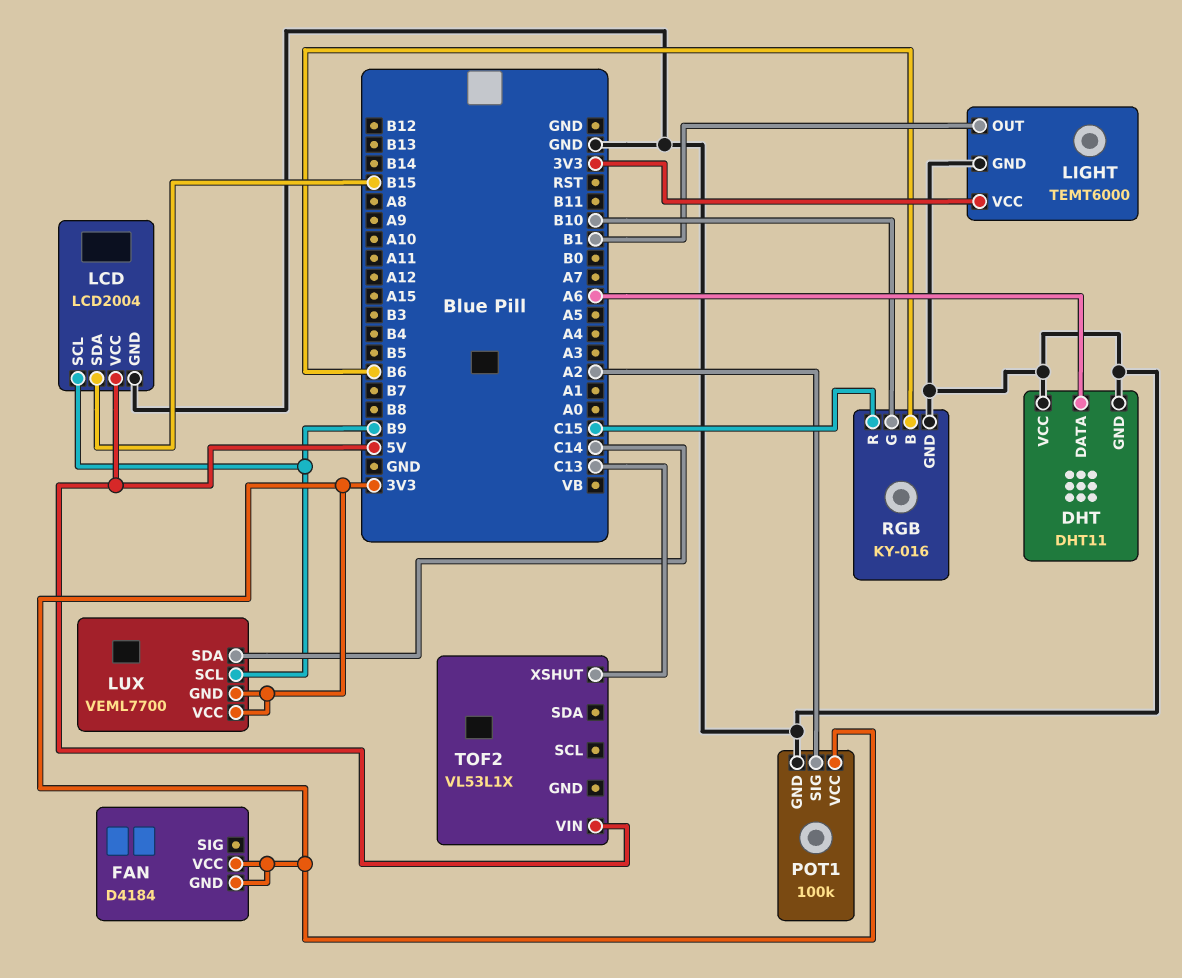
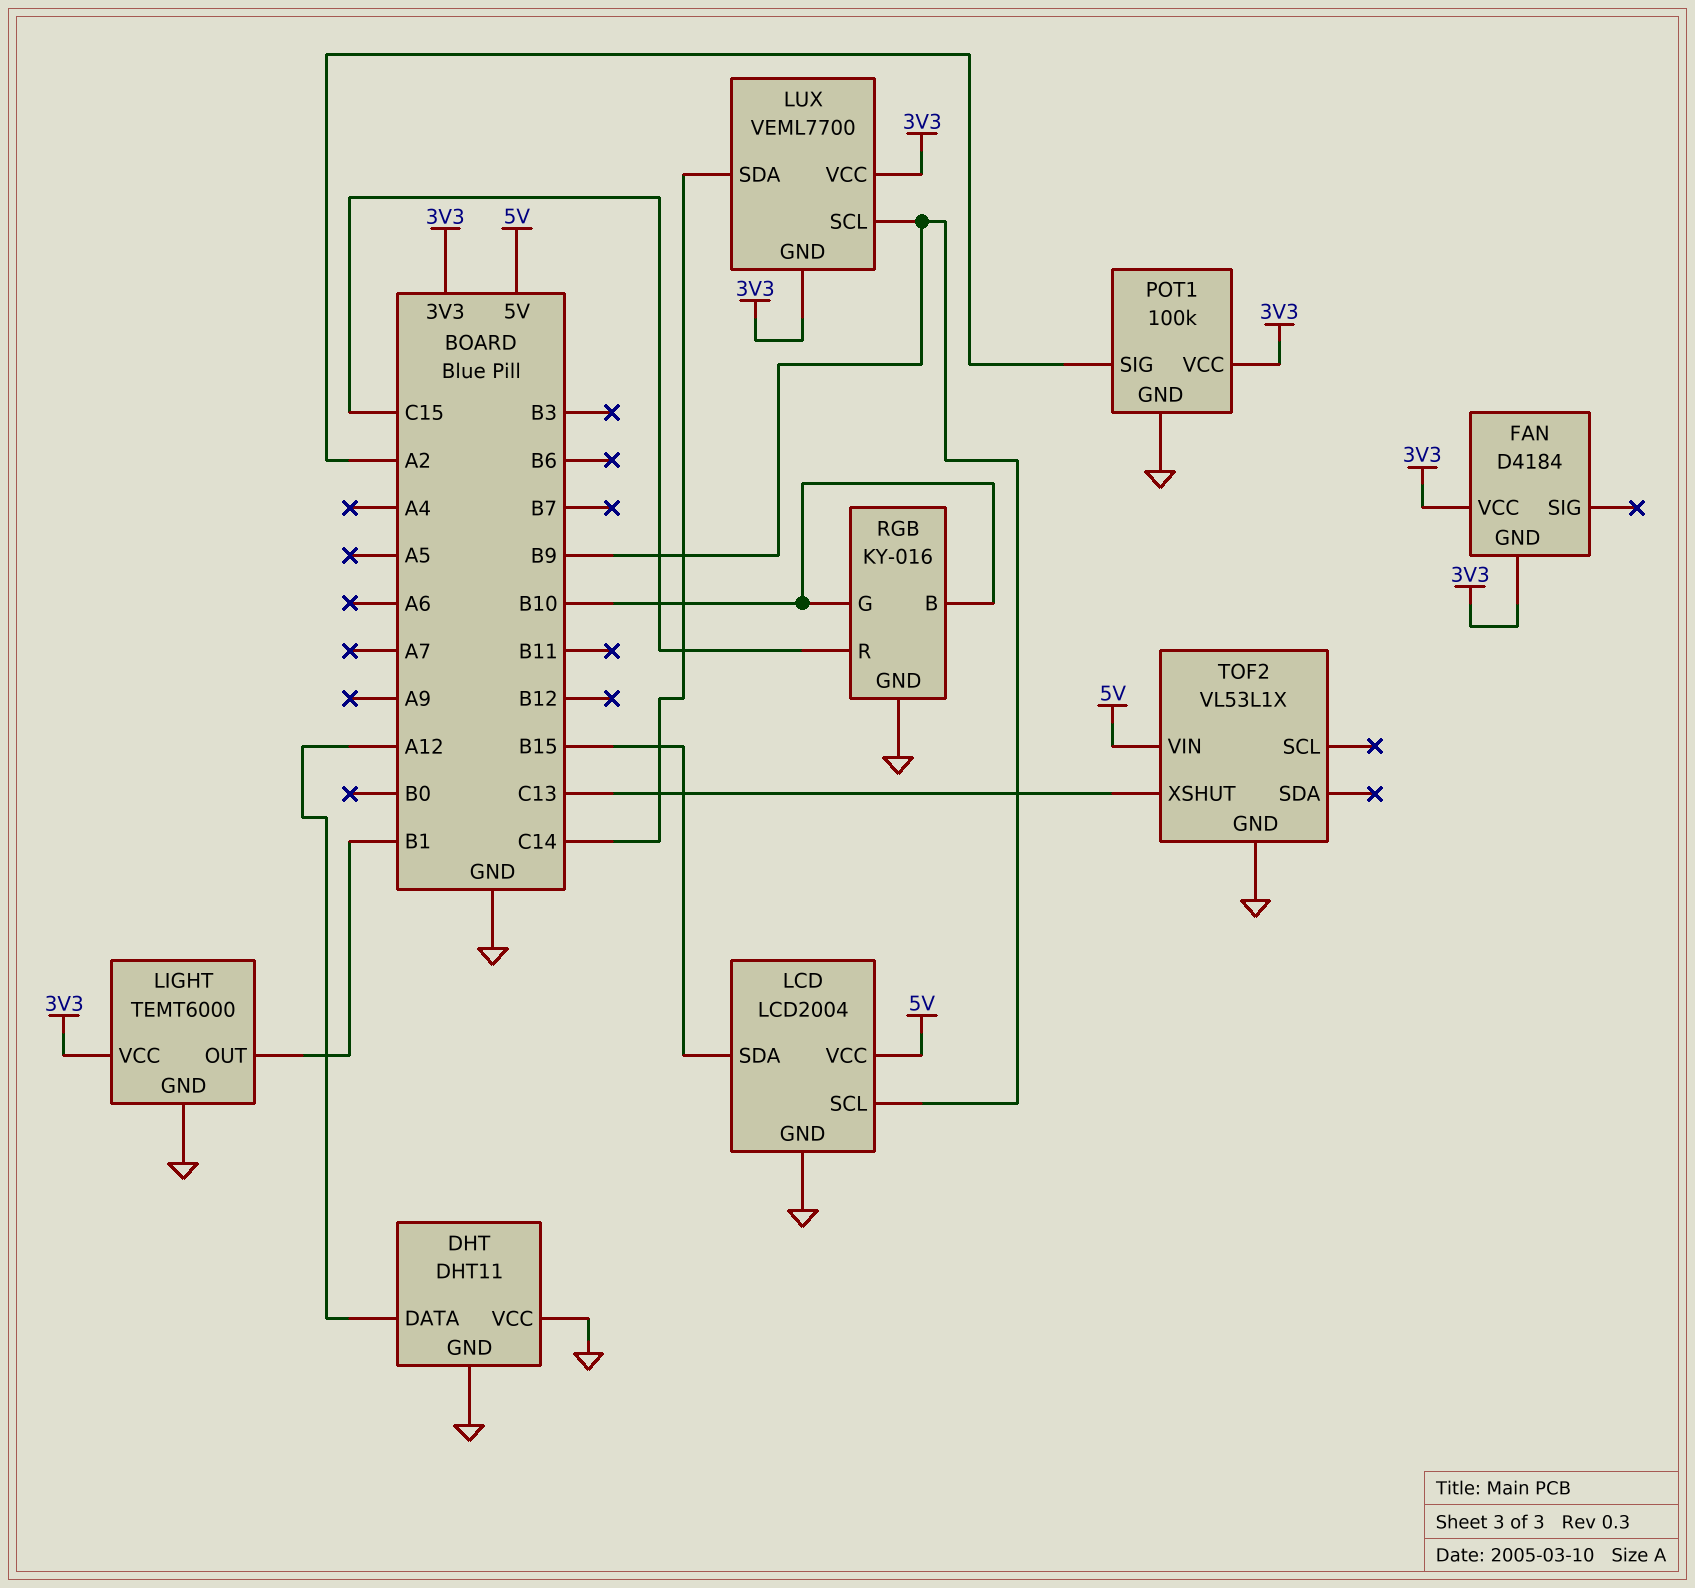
DHT pin DATA: A6 -> A12
RGB pin B: B6 -> B10
TOF2 pin GND: none -> GND

